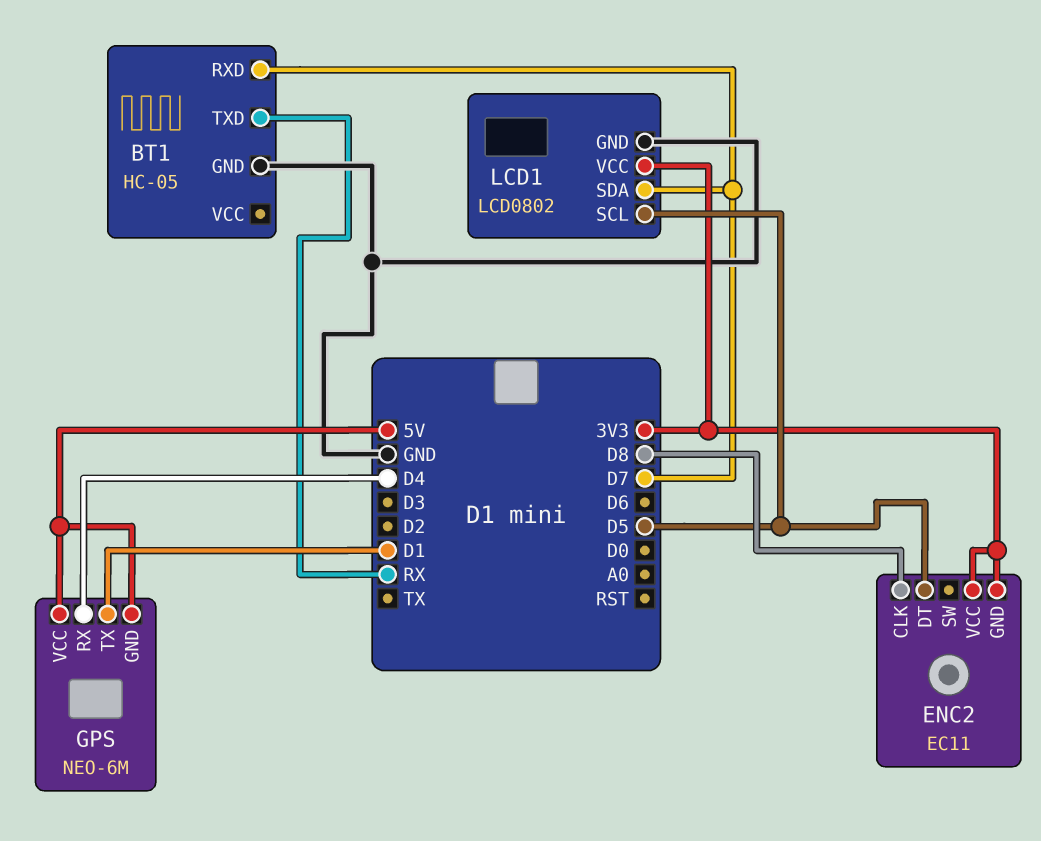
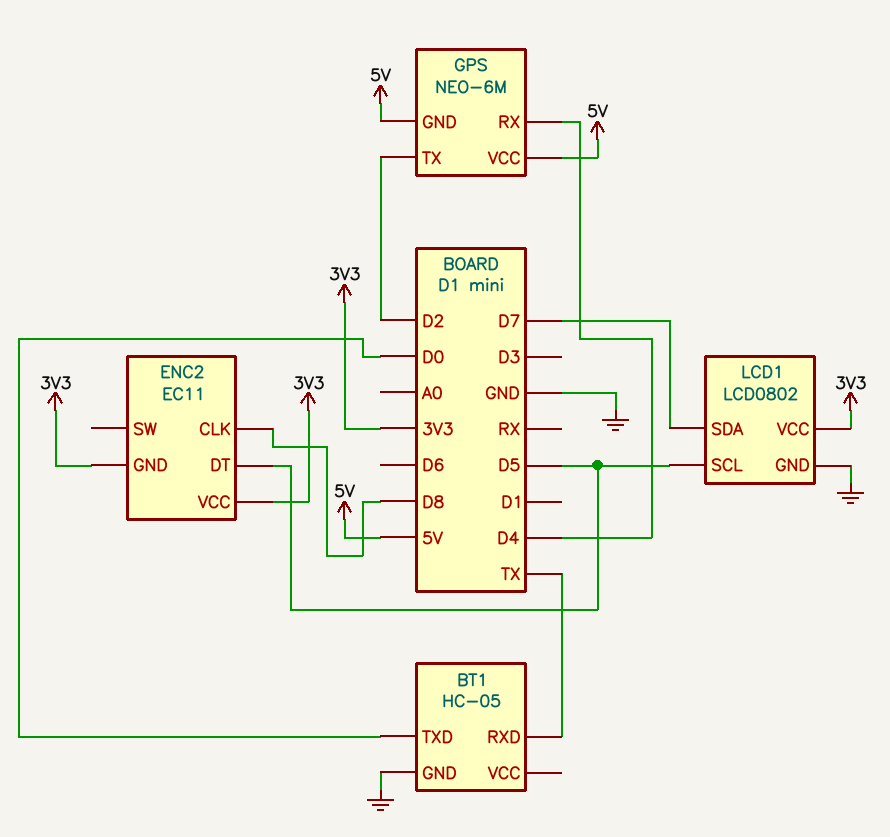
BT1 pin RXD: D7 -> TX
BT1 pin TXD: RX -> D0
GPS pin TX: D1 -> D2

